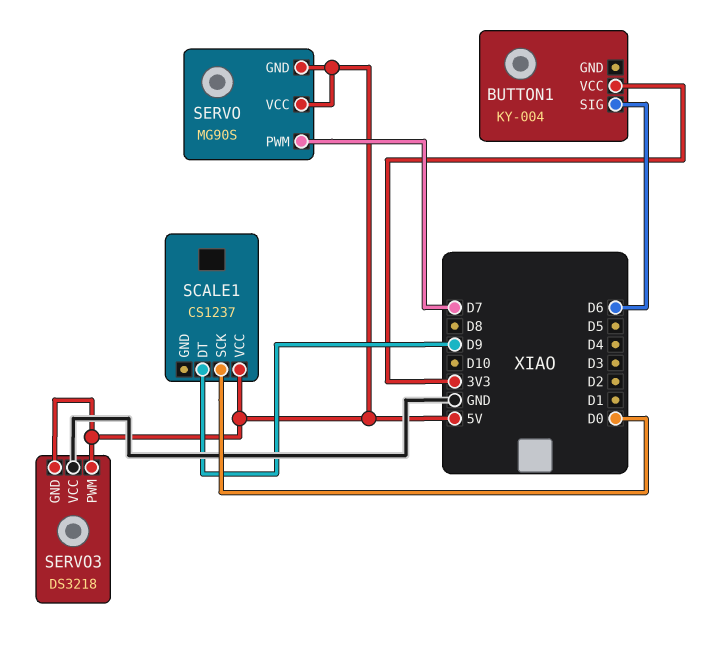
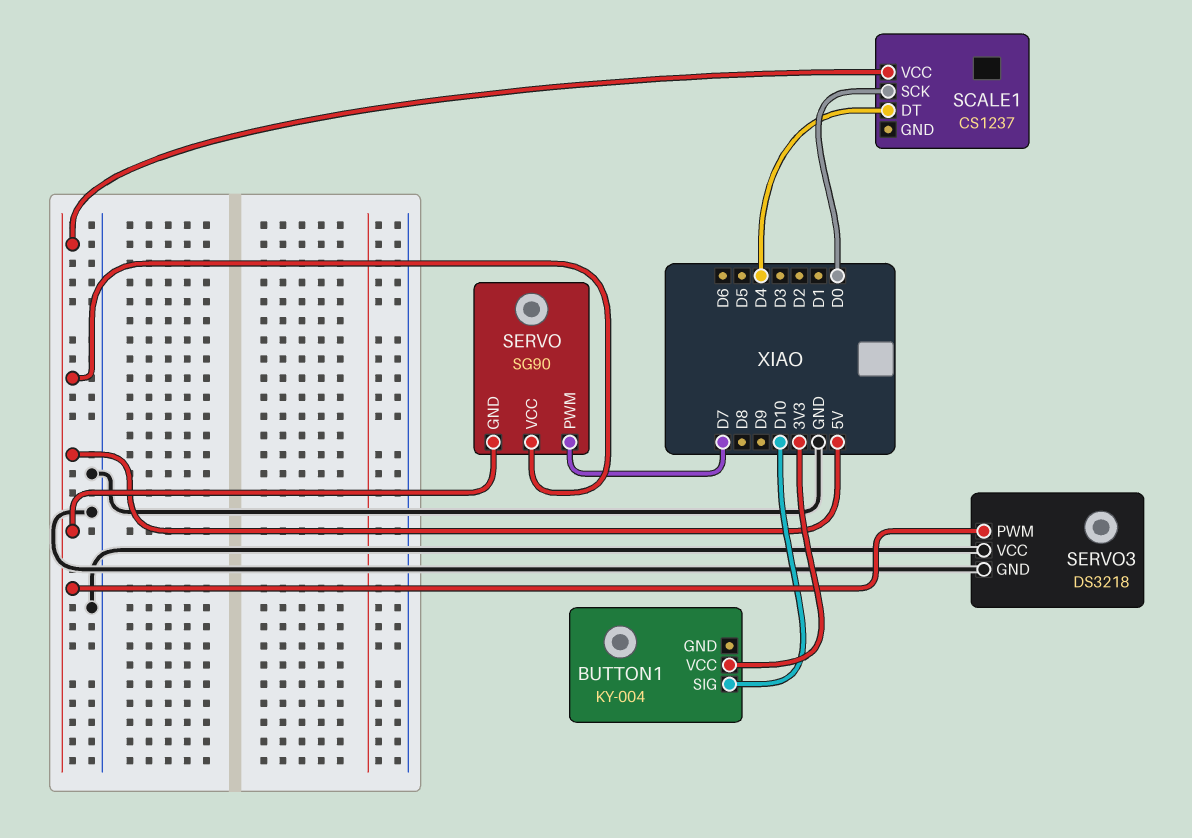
BUTTON1 pin SIG: D6 -> D10
SCALE1 pin DT: D9 -> D4
SERVO: MG90S -> SG90
SERVO3 pin GND: 5V -> GND

